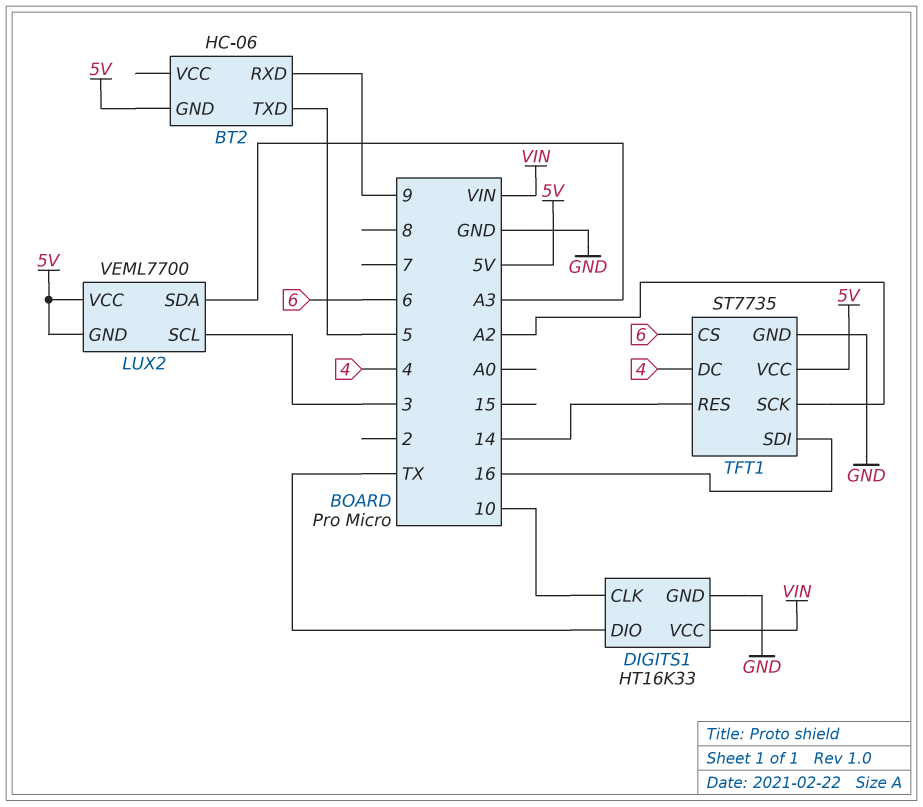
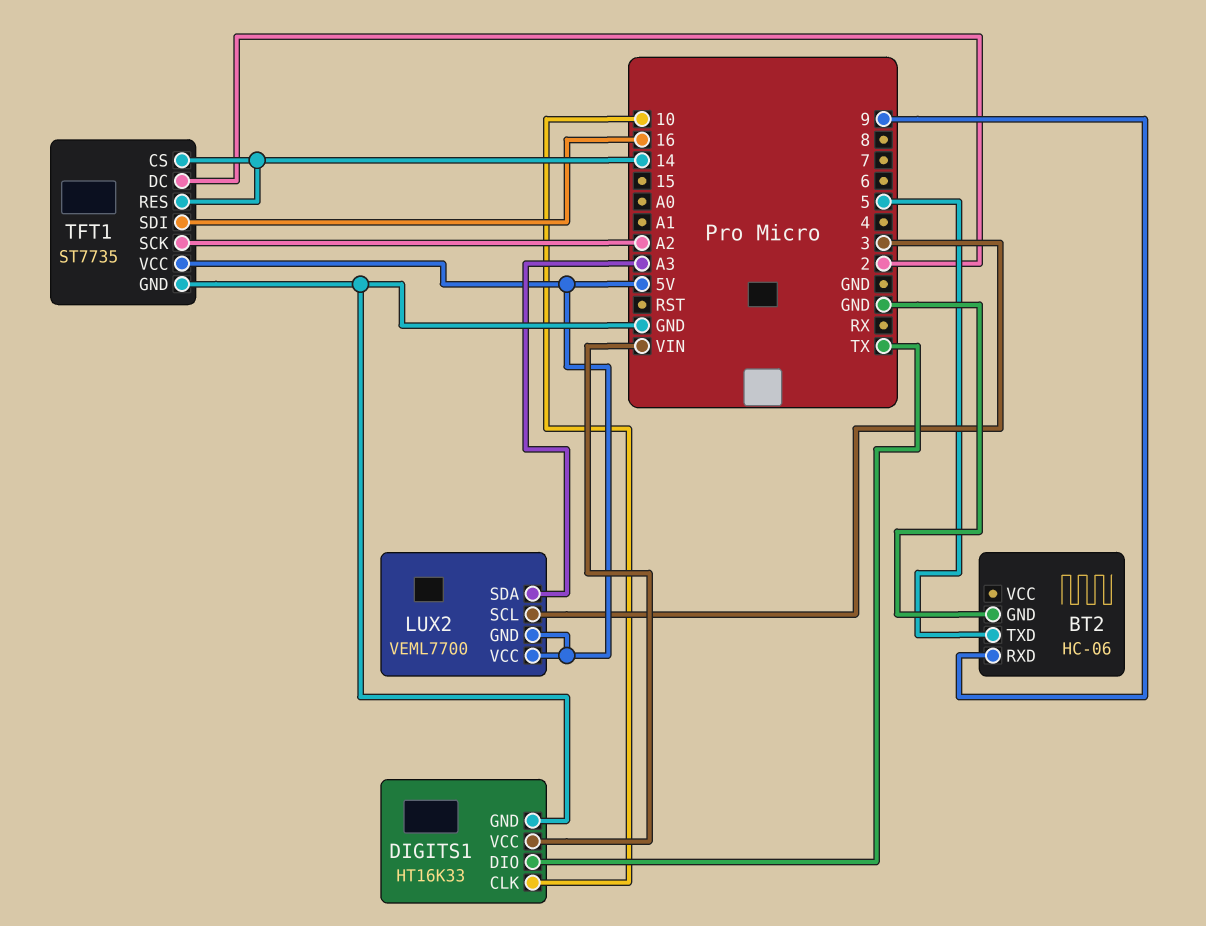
BT2 pin GND: 5V -> GND
TFT1 pin CS: 6 -> 14
TFT1 pin DC: 4 -> 2

